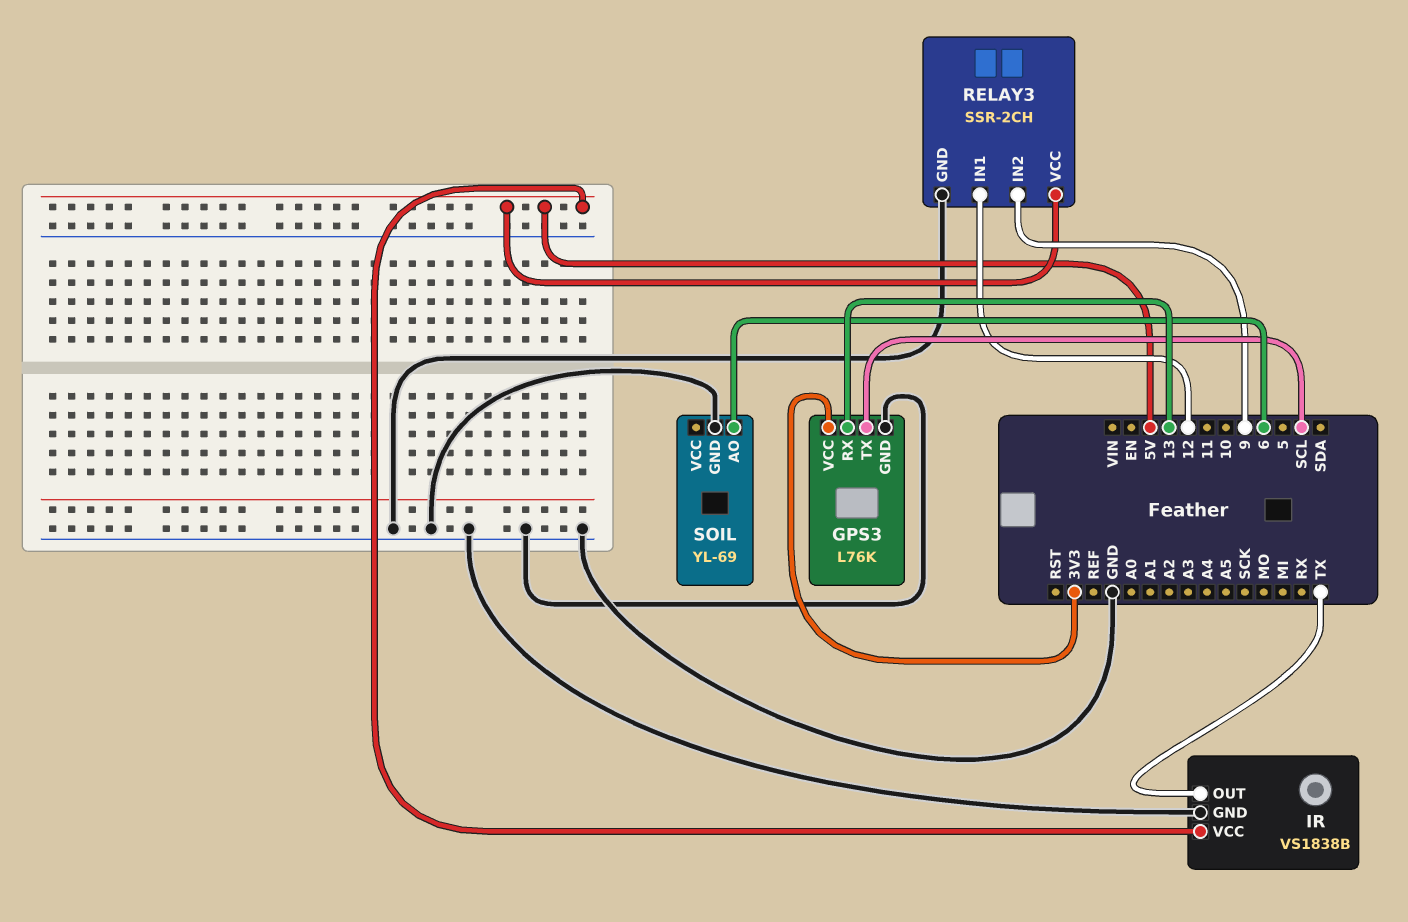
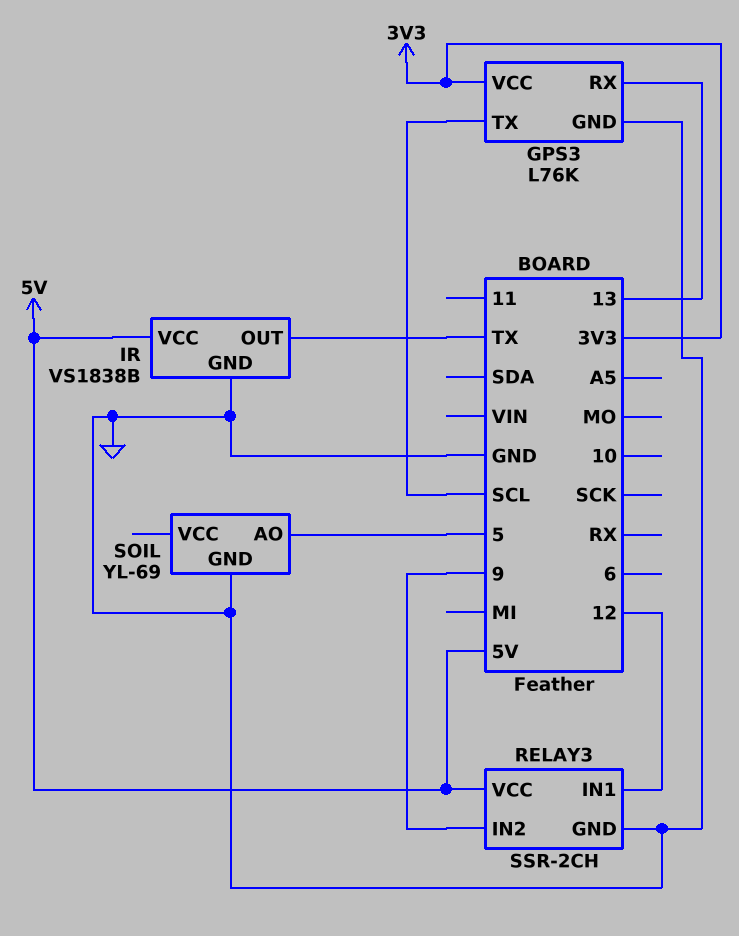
SOIL pin AO: 6 -> 5

